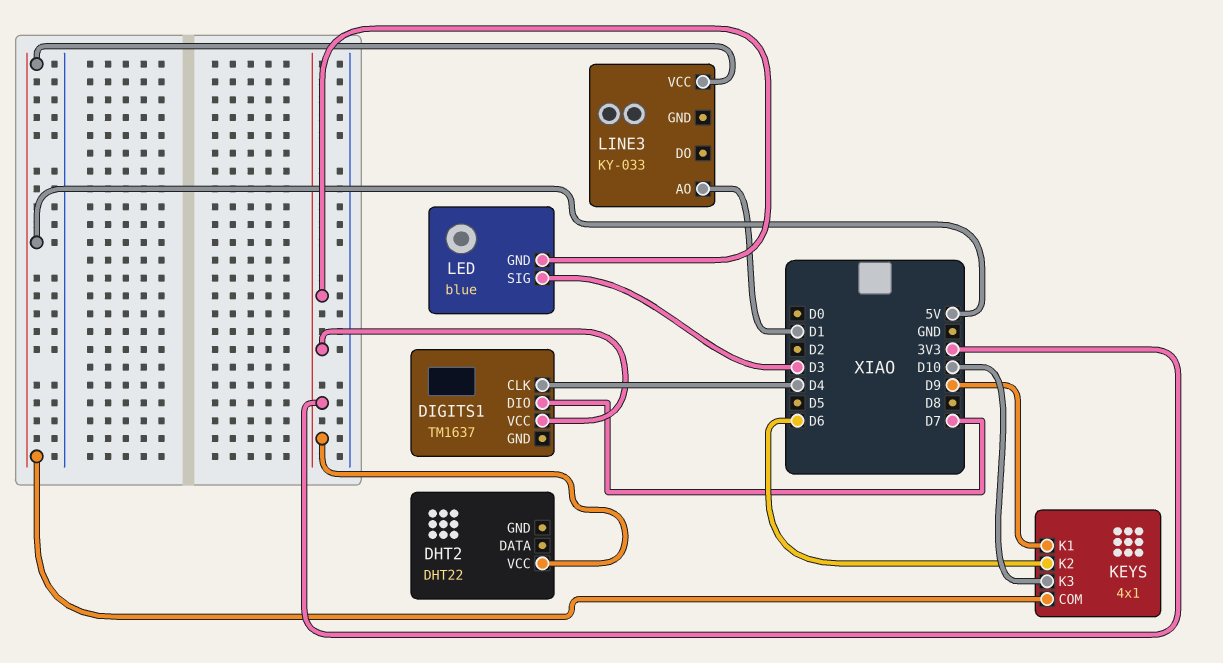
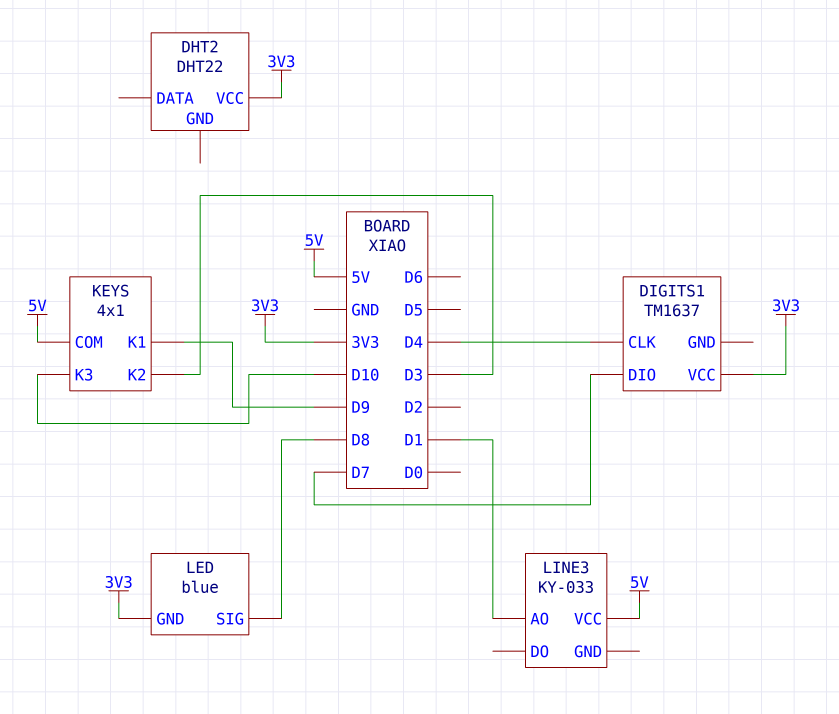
KEYS pin K2: D6 -> D3
LED pin SIG: D3 -> D8

